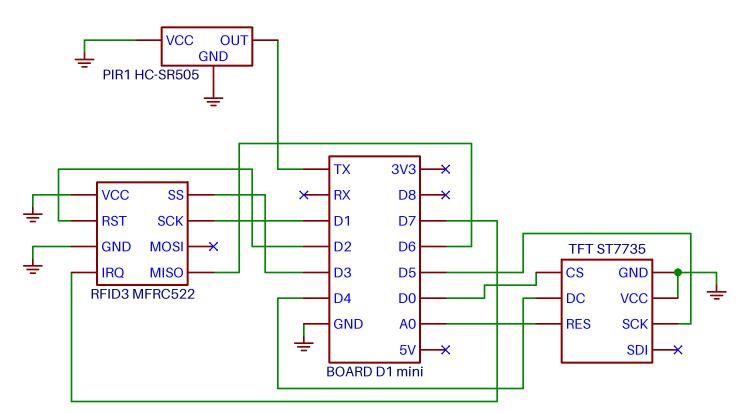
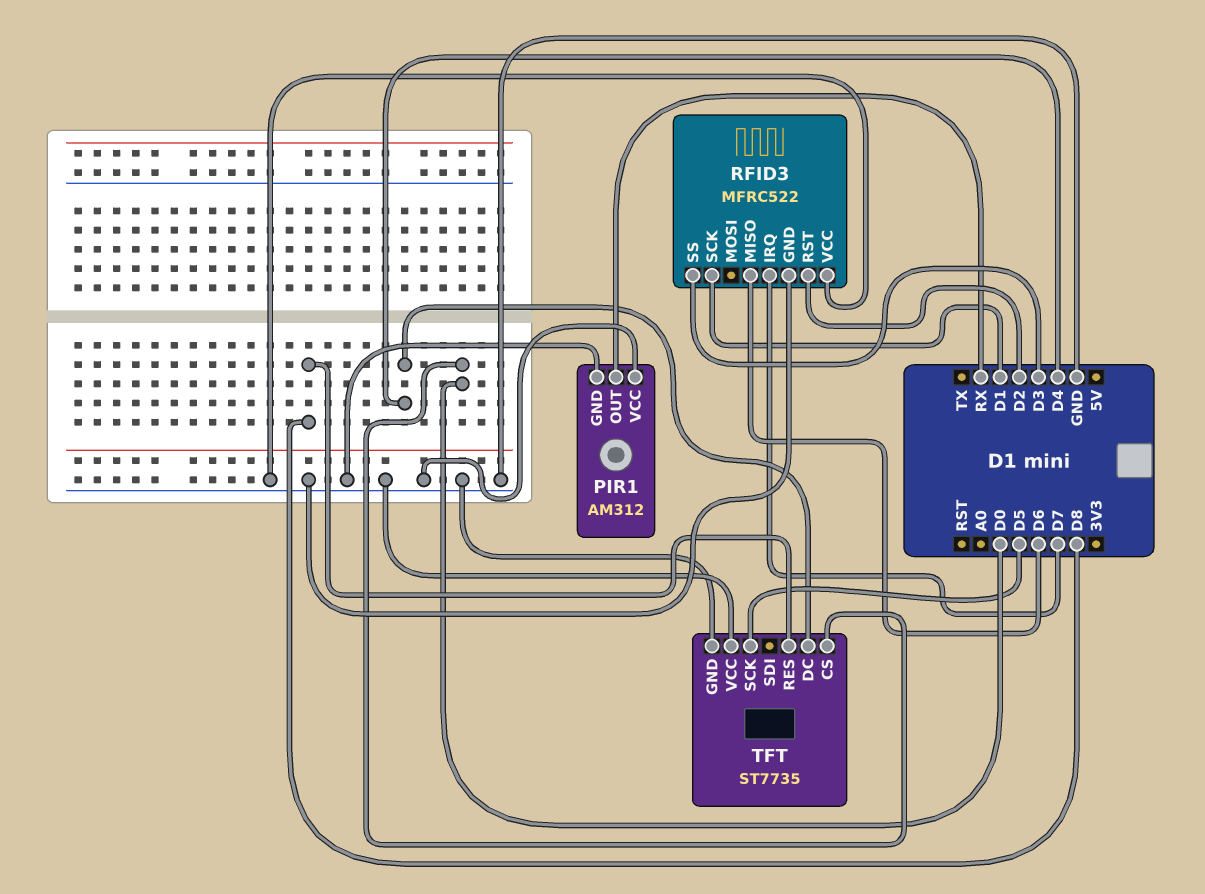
PIR1: HC-SR505 -> AM312
PIR1 pin OUT: TX -> RX
TFT pin RES: A0 -> D8

